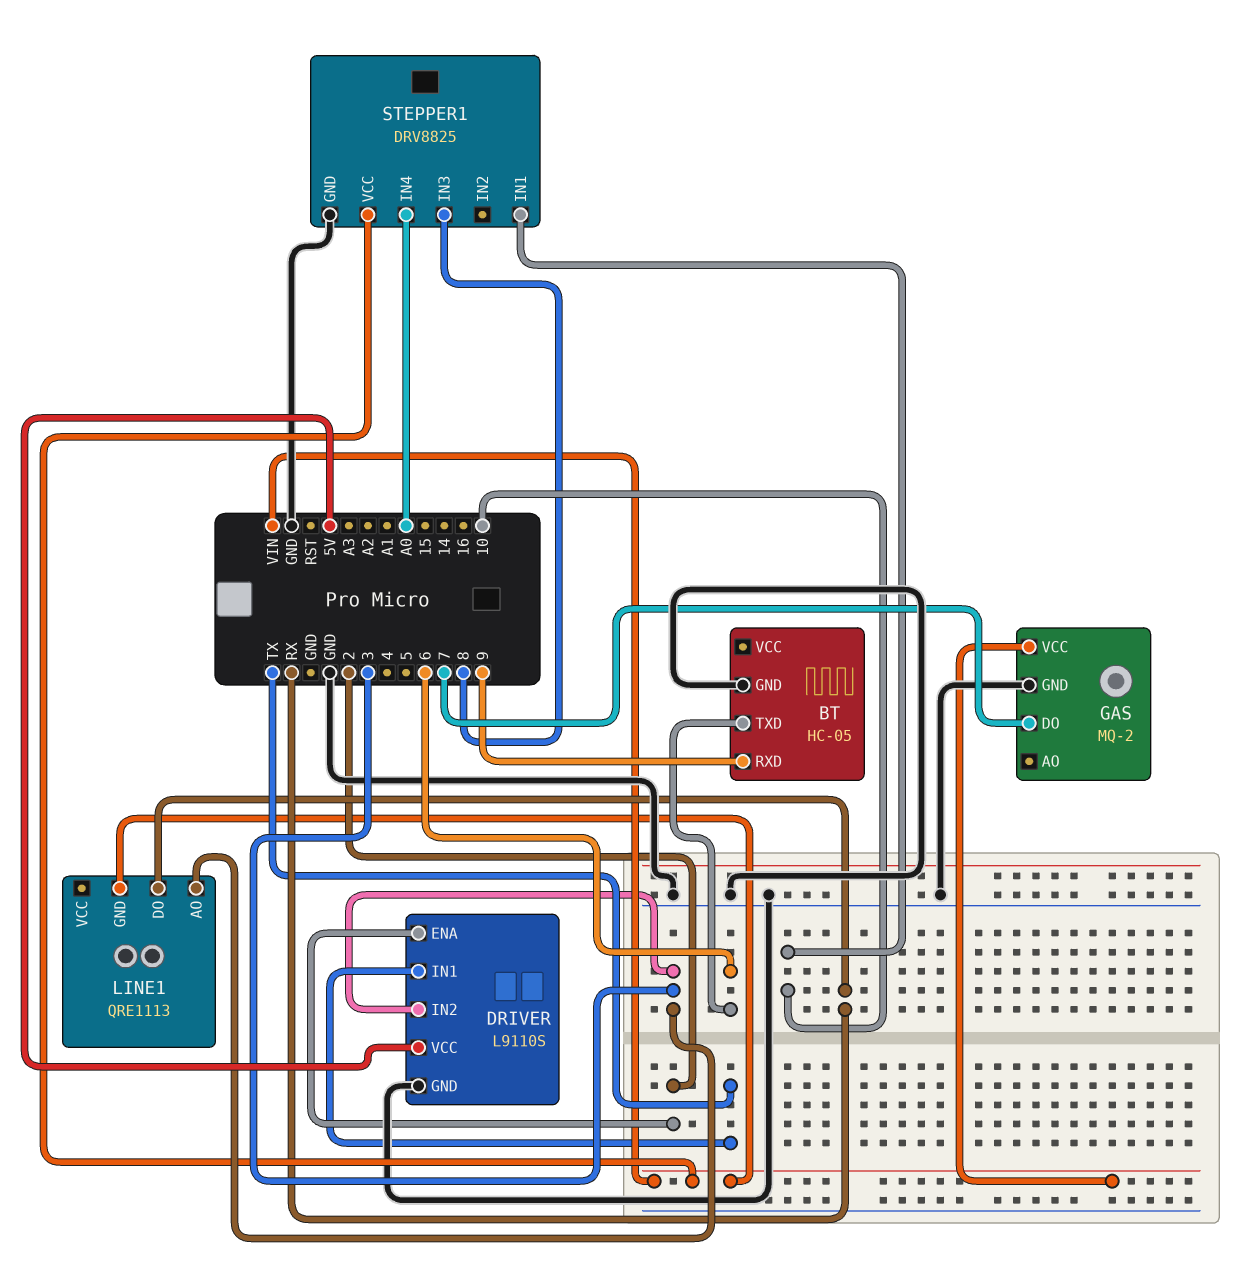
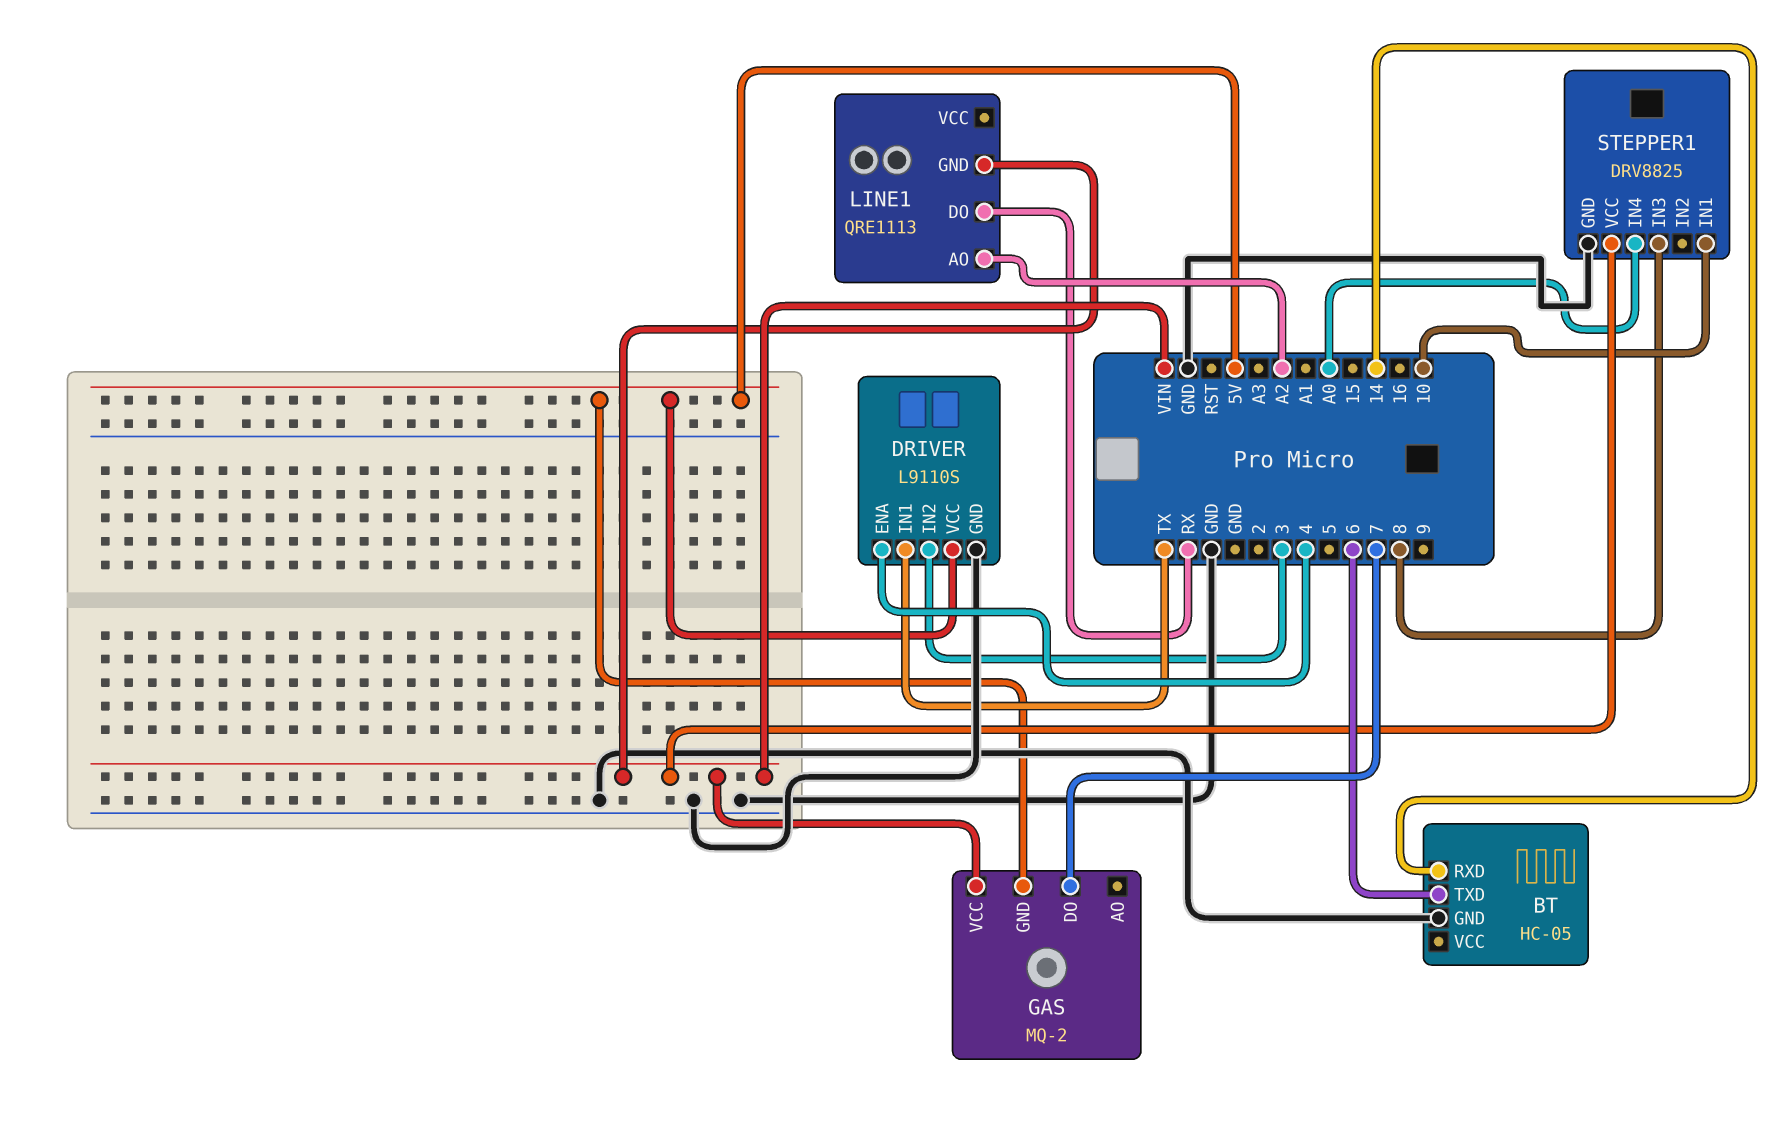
BT pin RXD: 9 -> 14
DRIVER pin ENA: 2 -> 4
GAS pin GND: GND -> 5V
LINE1 pin AO: 3 -> A2

